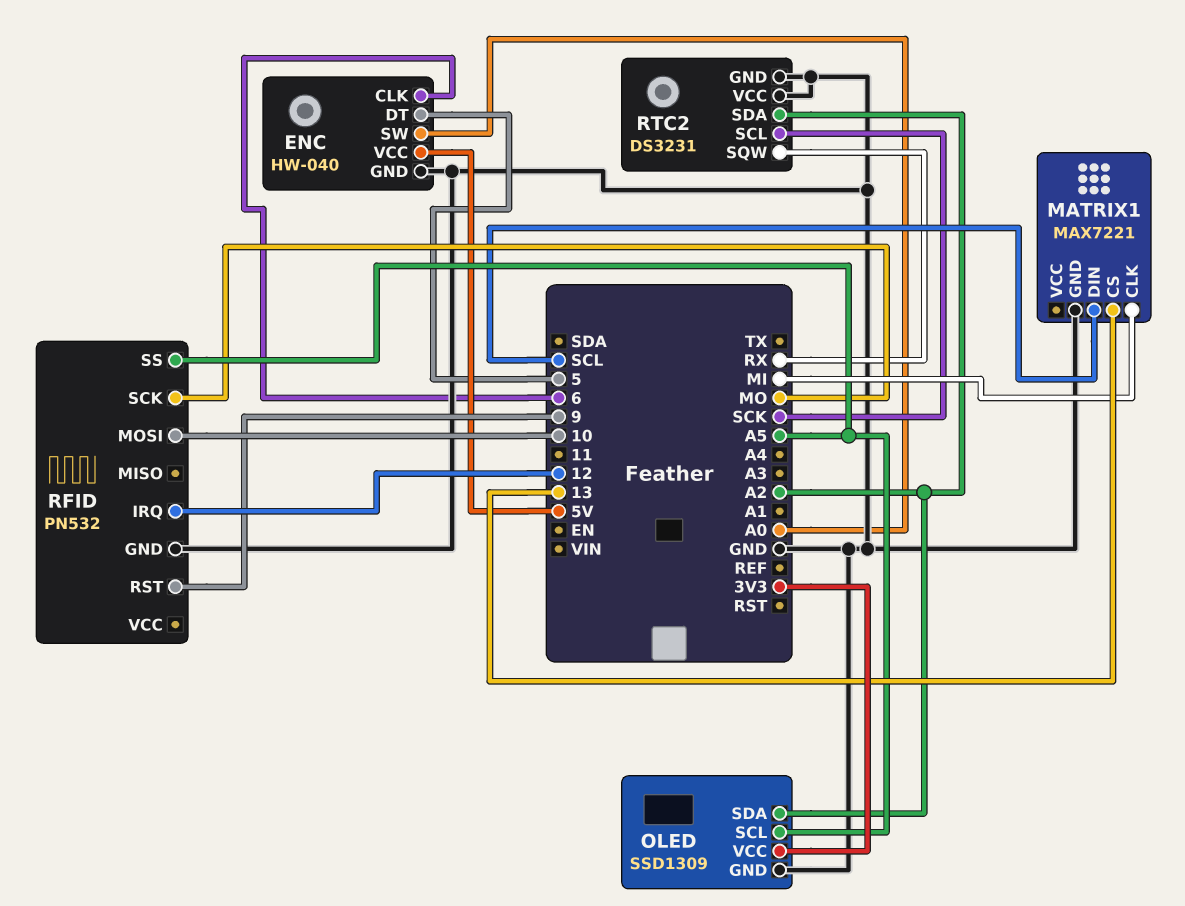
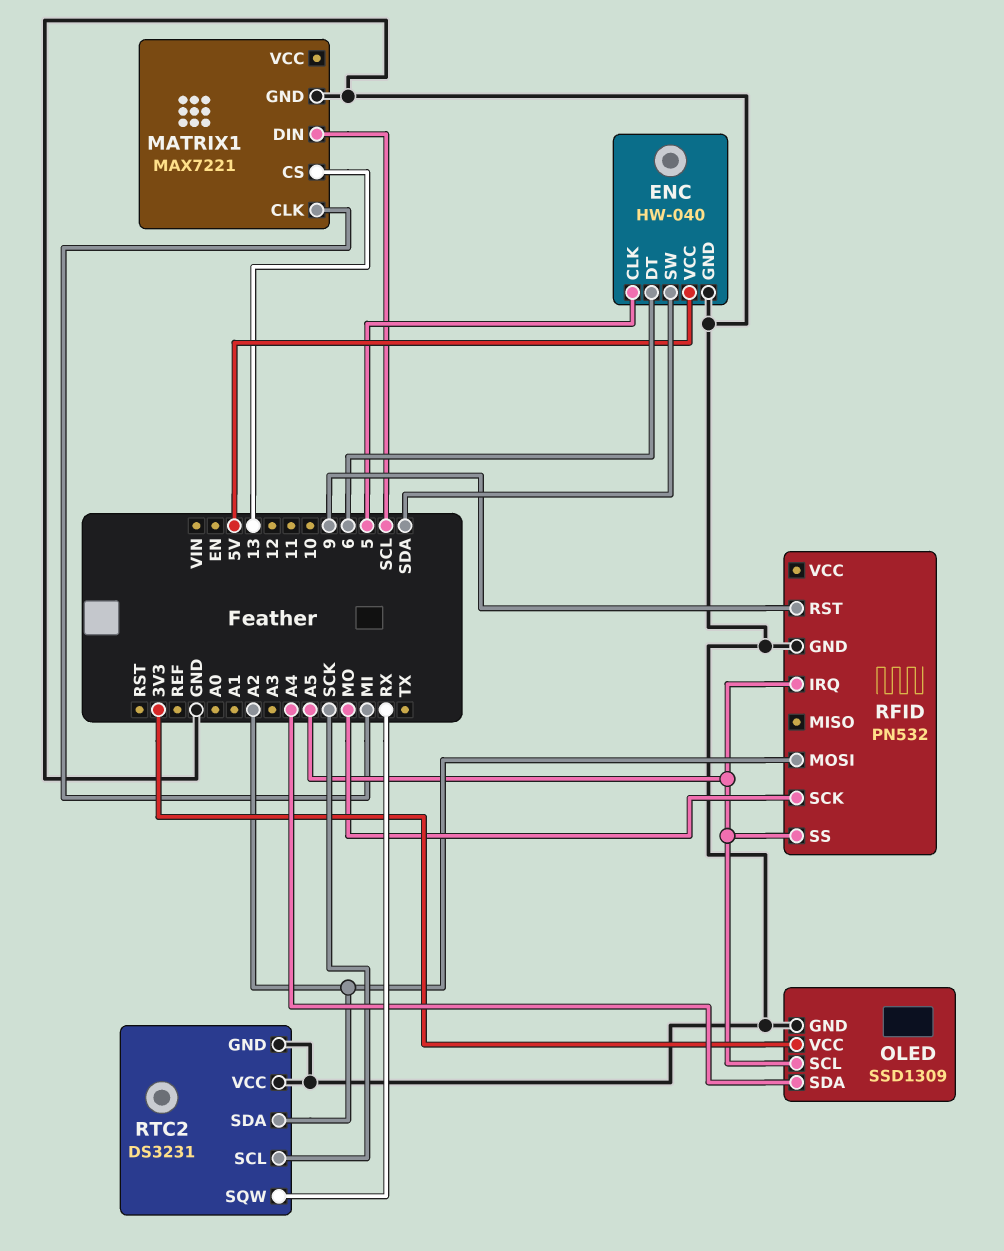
ENC pin CLK: 6 -> 5
ENC pin DT: 5 -> 6
ENC pin SW: A0 -> SDA
OLED pin SDA: A2 -> A4
RFID pin IRQ: 12 -> A5
RFID pin MOSI: 10 -> A2

